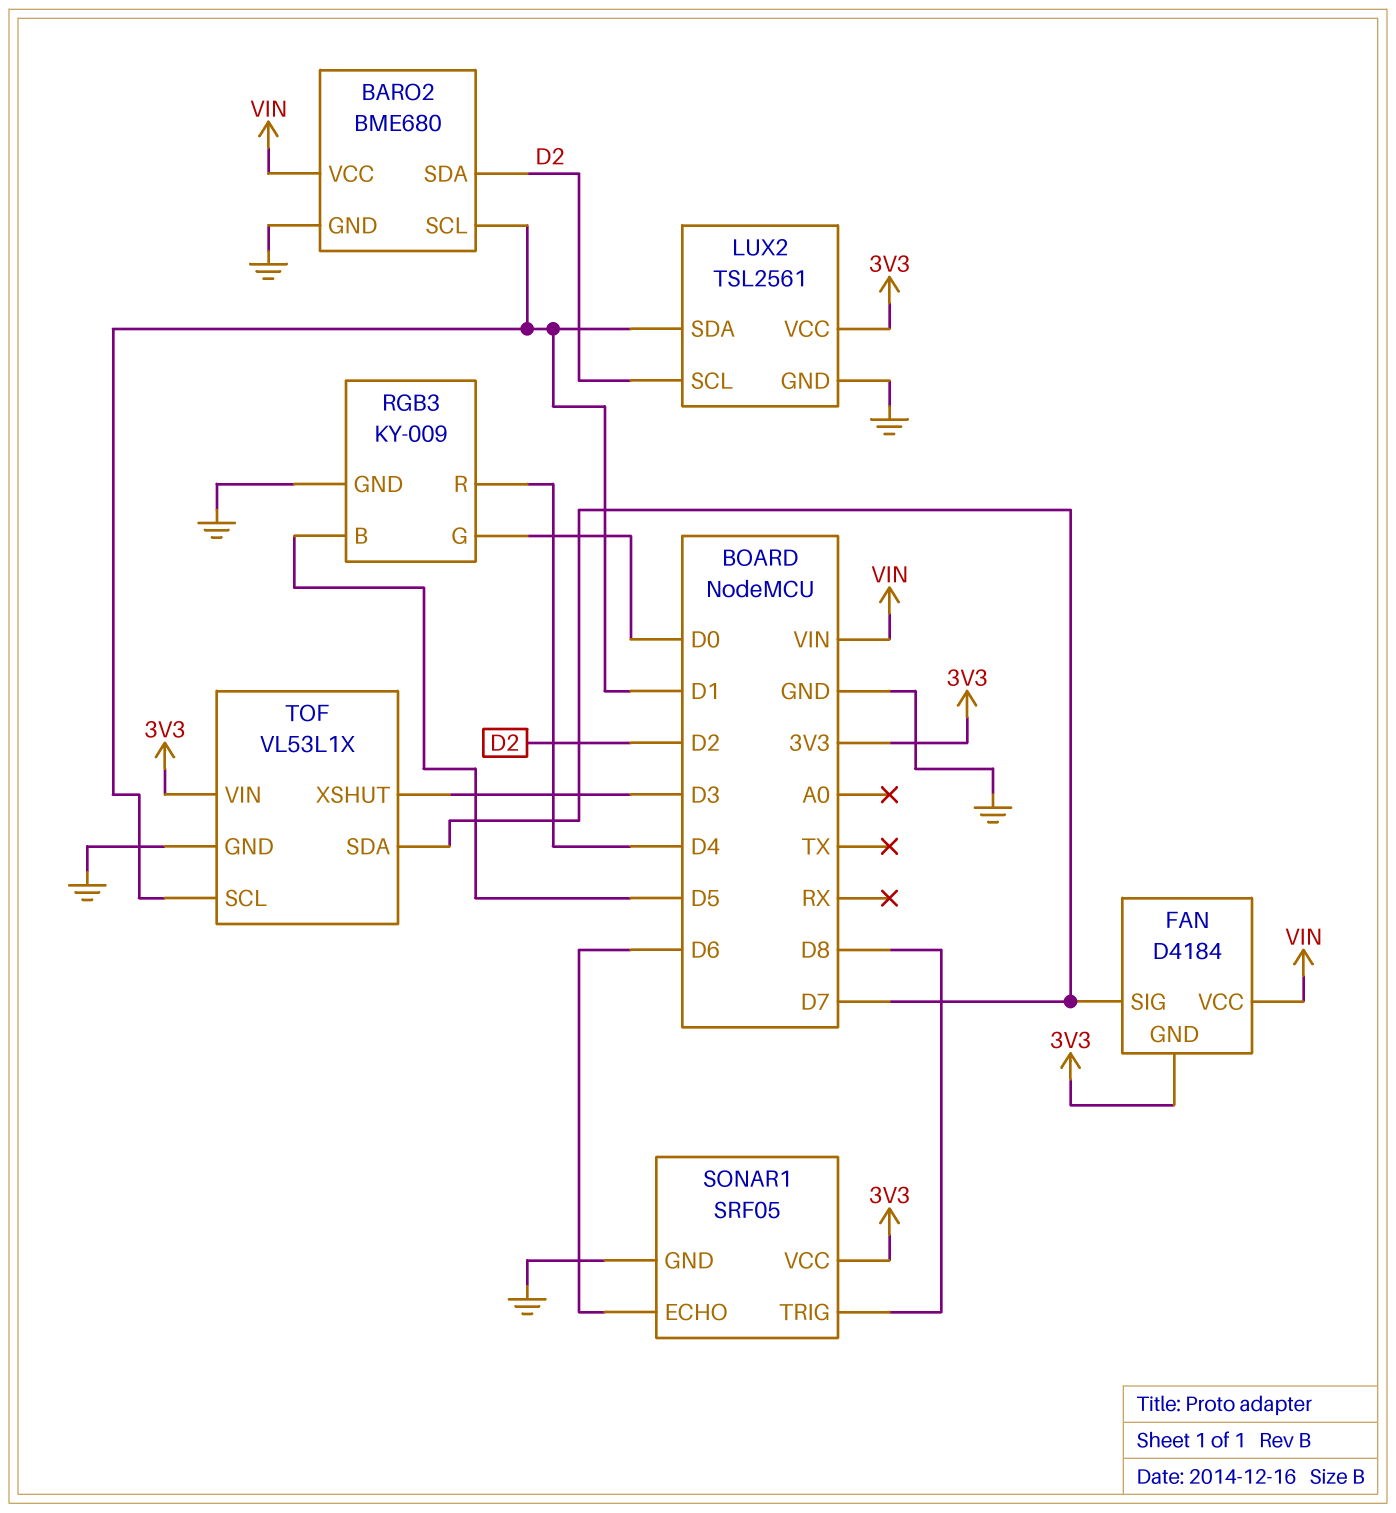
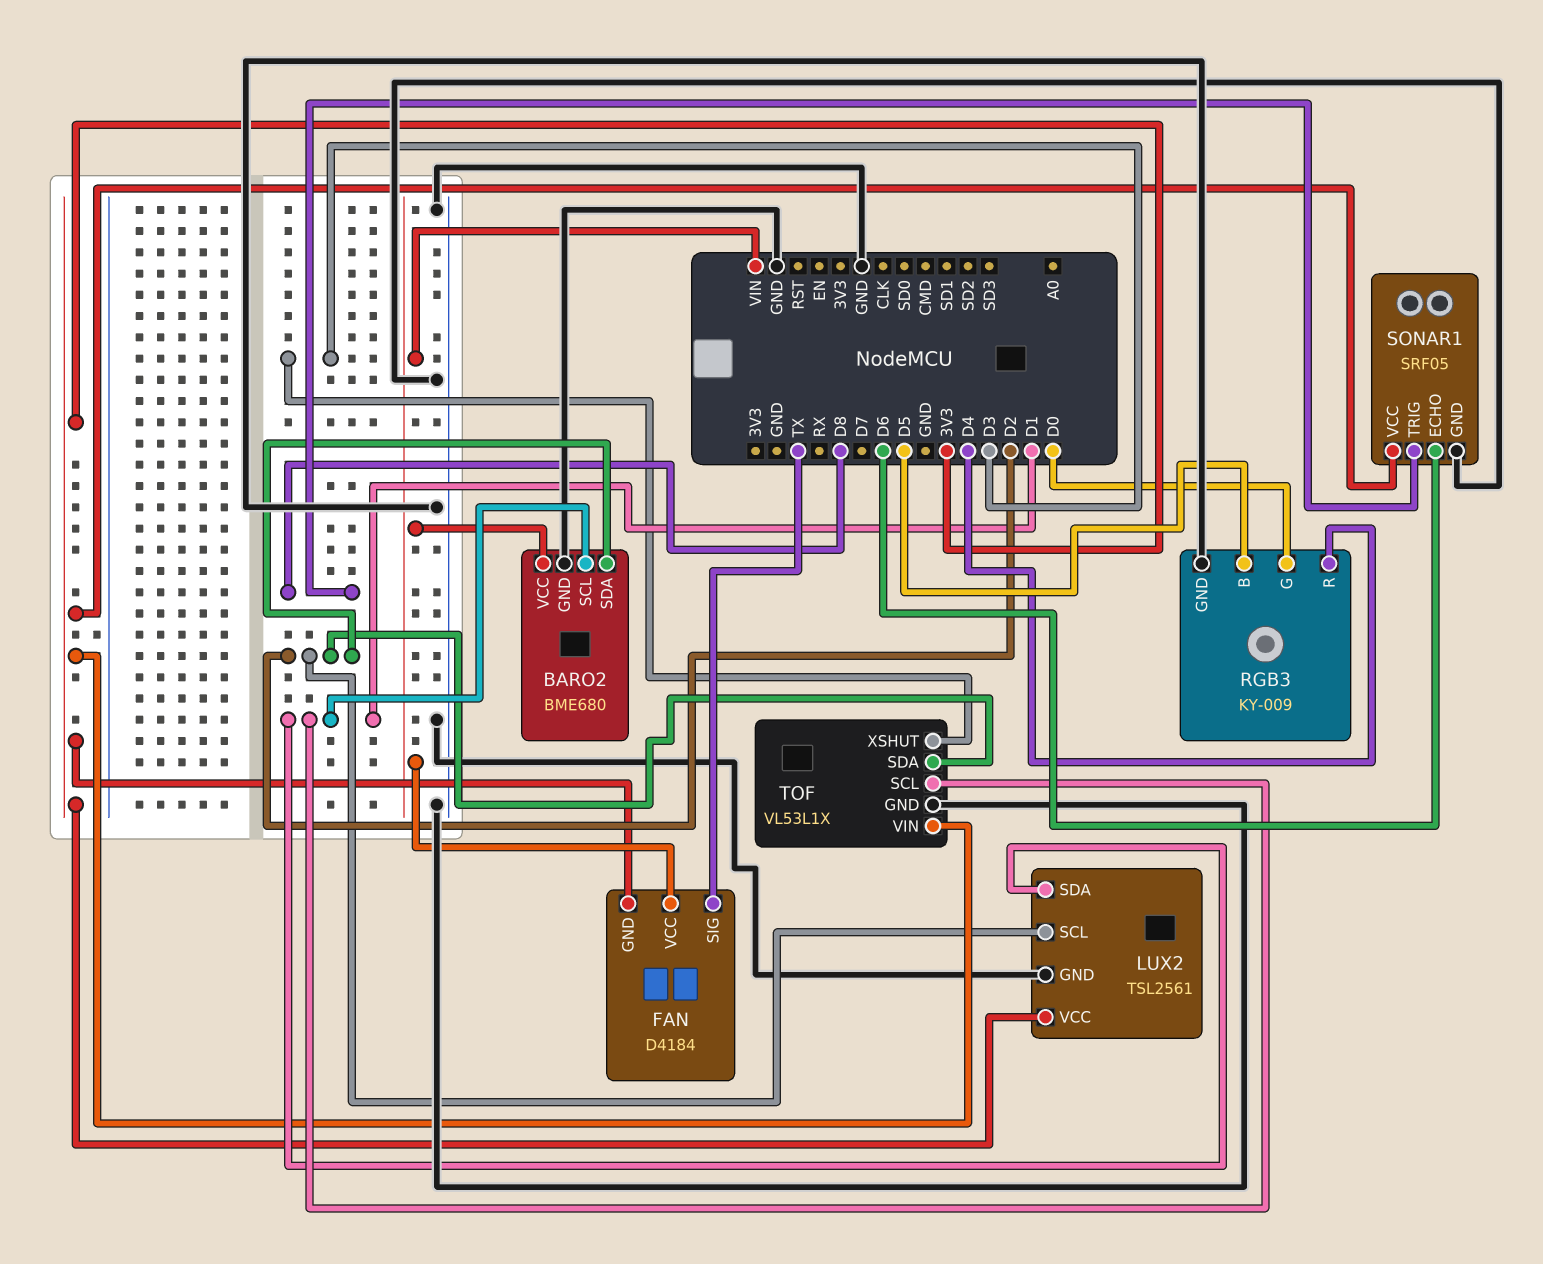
FAN pin SIG: D7 -> TX
TOF pin SDA: D7 -> D2

